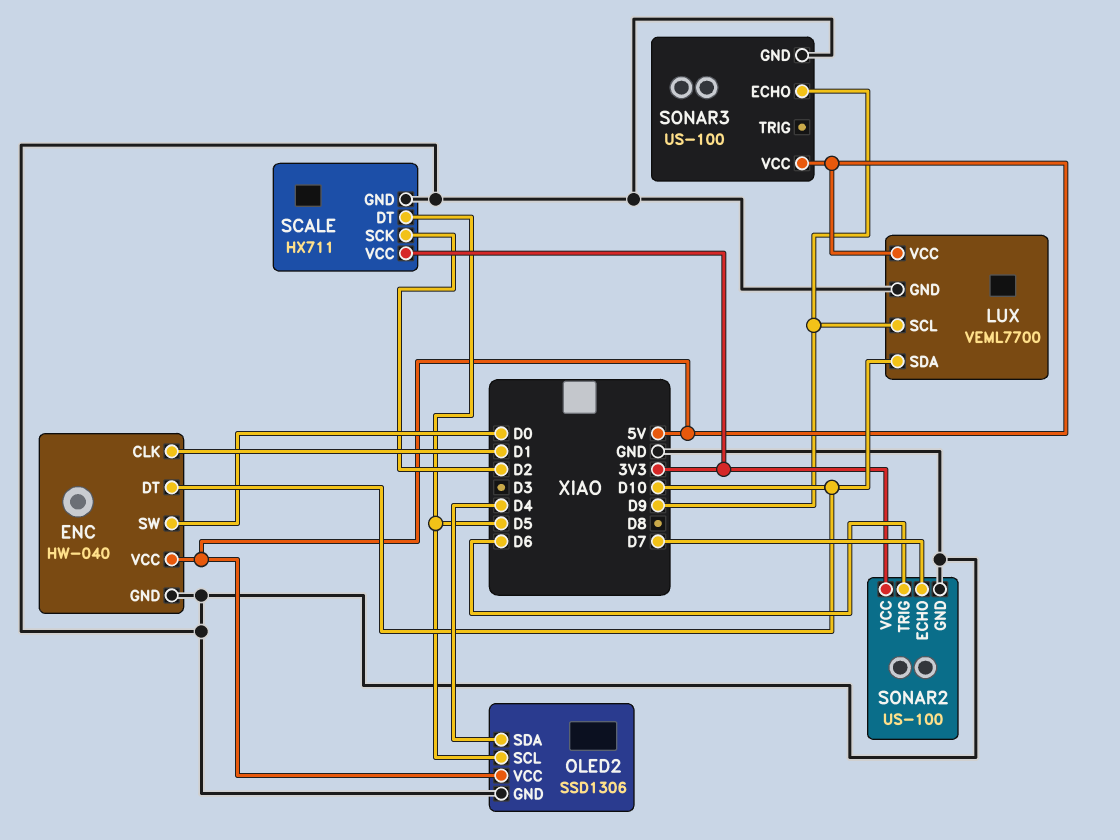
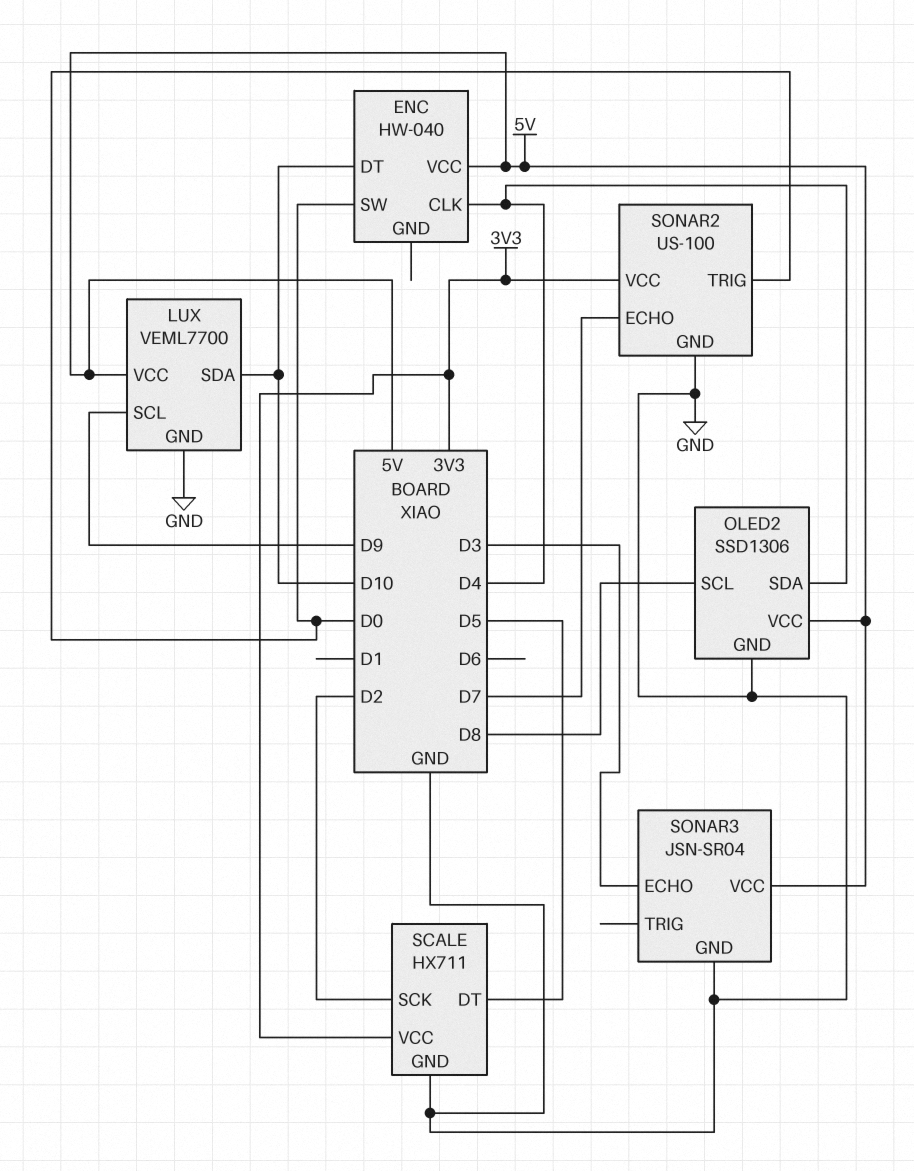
ENC pin CLK: D1 -> D4
ENC pin GND: GND -> none
OLED2 pin SCL: D5 -> D8
SONAR2 pin TRIG: D6 -> D0
SONAR3: US-100 -> JSN-SR04
SONAR3 pin ECHO: D9 -> D3

